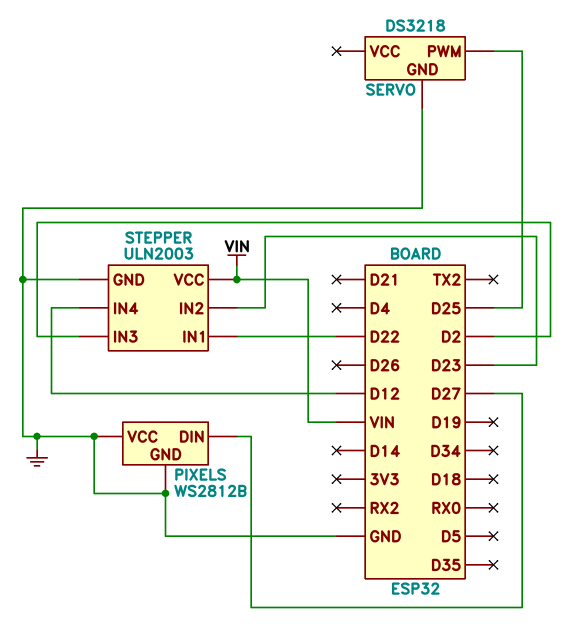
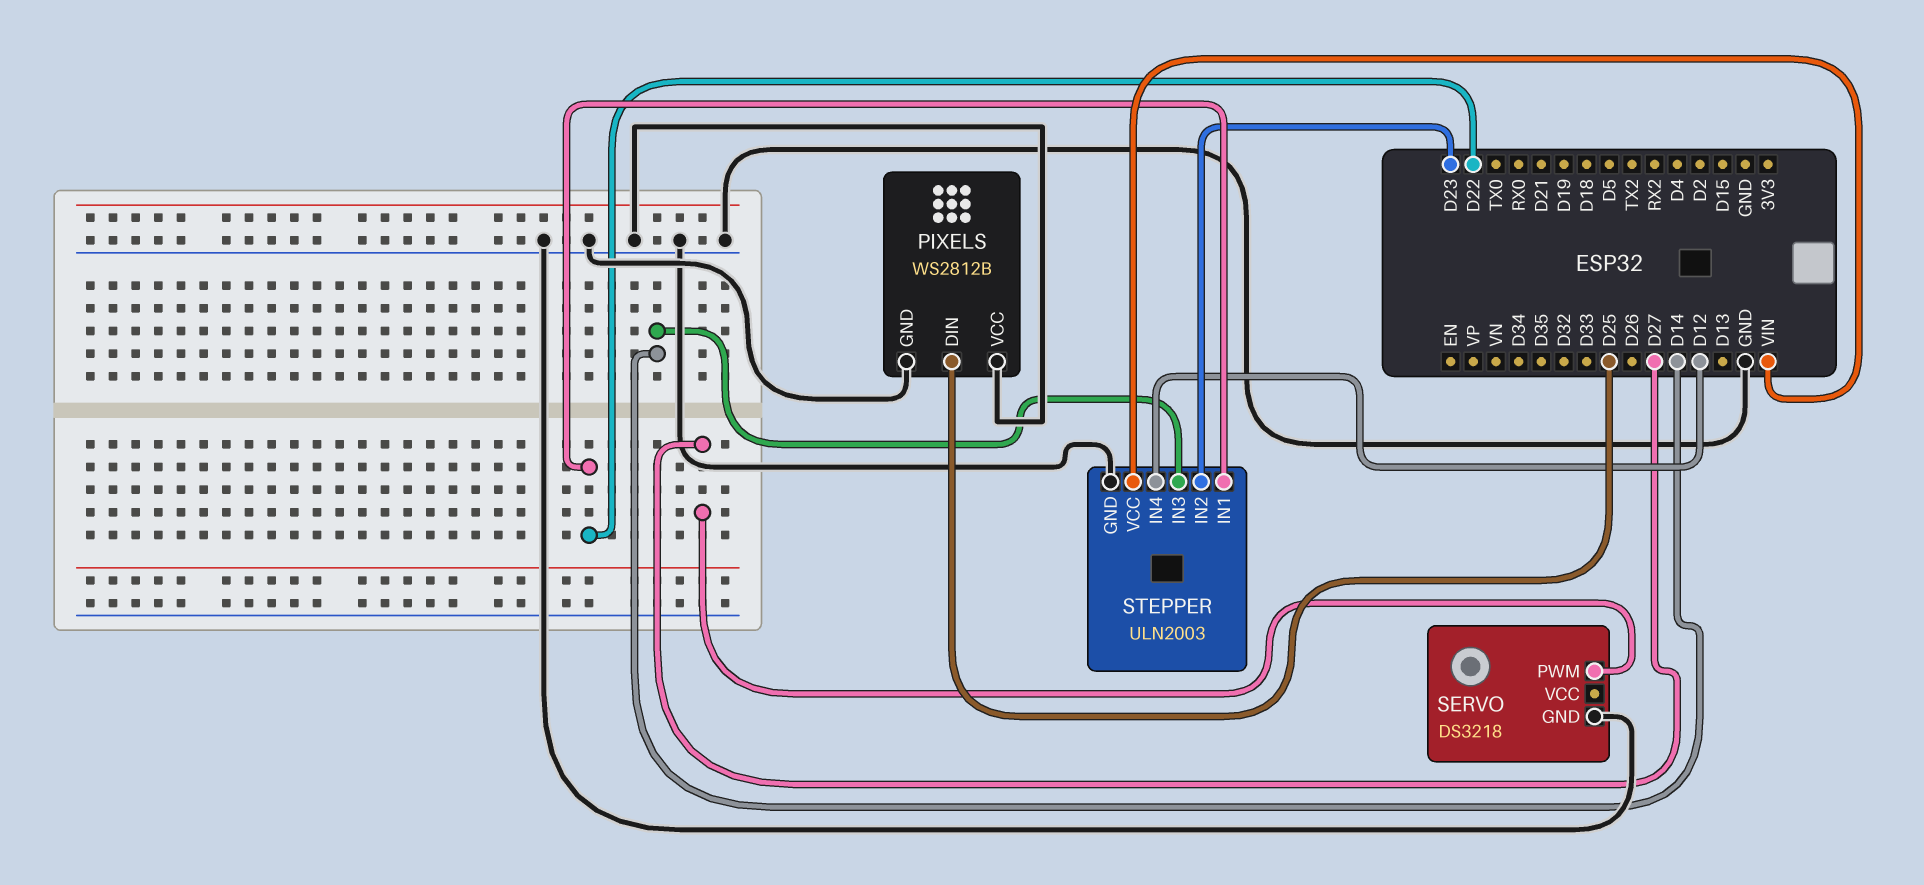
PIXELS pin DIN: D27 -> D25
SERVO pin PWM: D25 -> D27
STEPPER pin IN3: D2 -> D14

